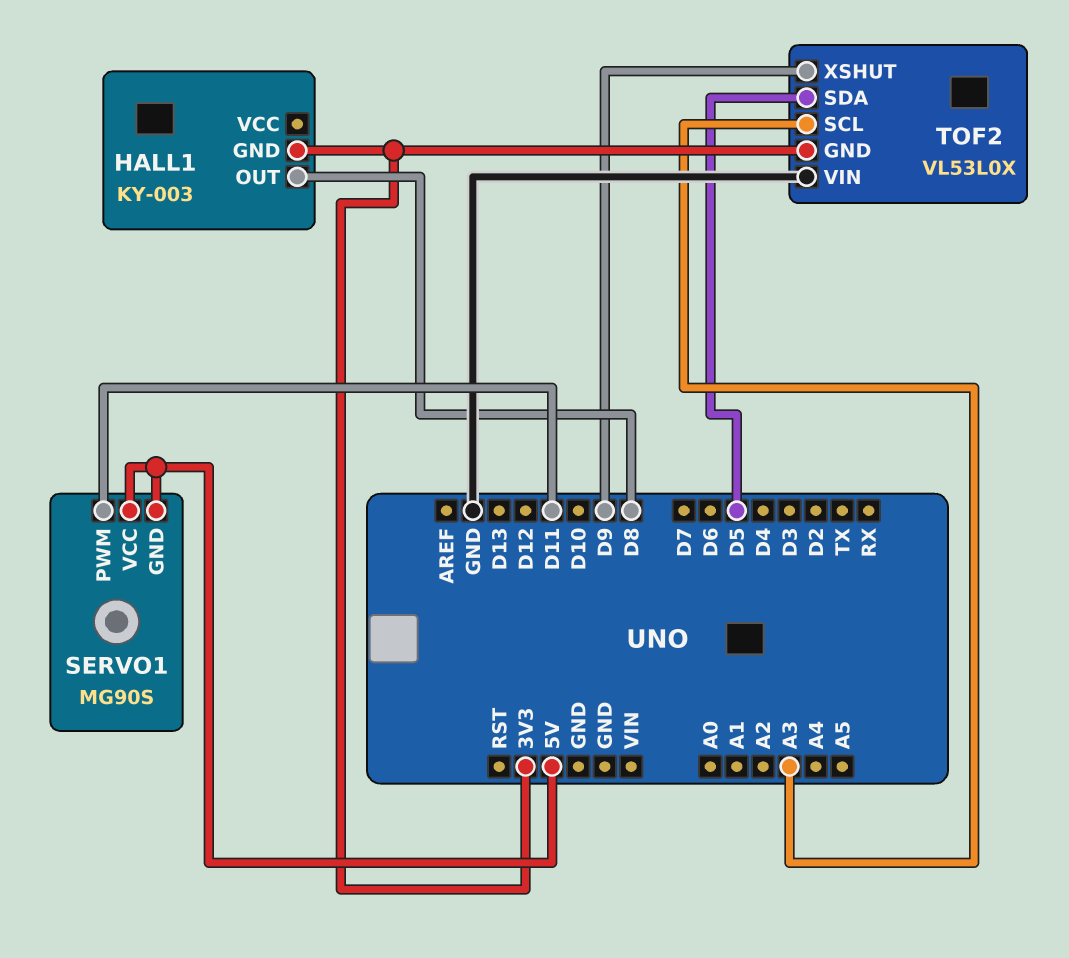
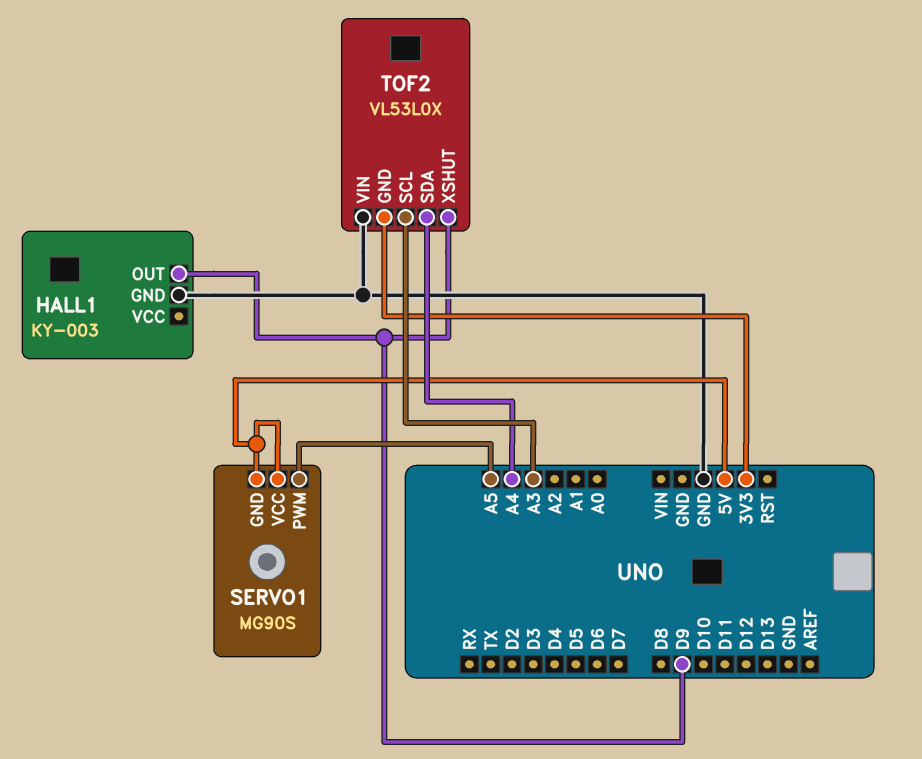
HALL1 pin GND: 3V3 -> GND
HALL1 pin OUT: D8 -> D9
SERVO1 pin PWM: D11 -> A5
TOF2 pin SDA: D5 -> A4

